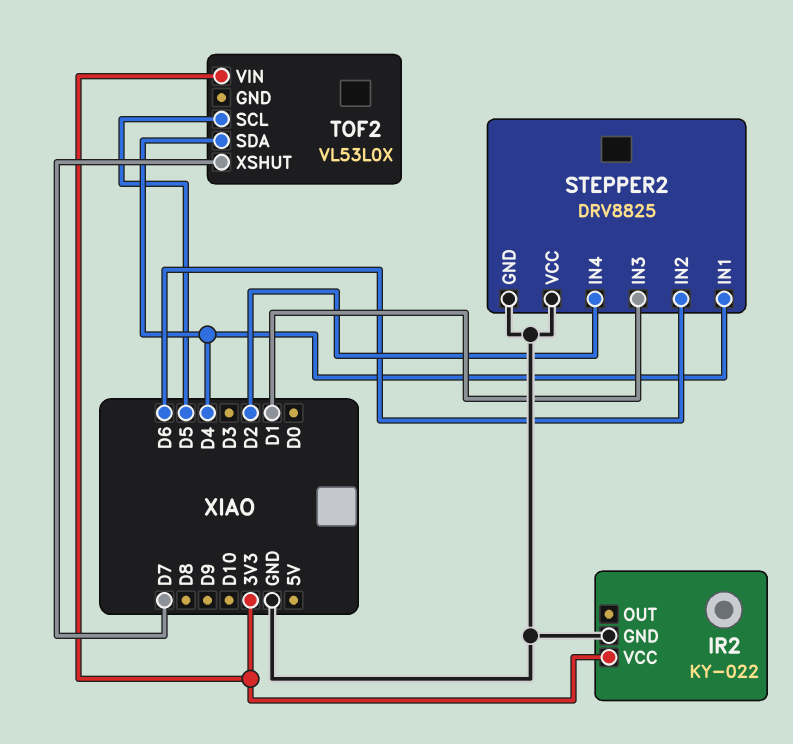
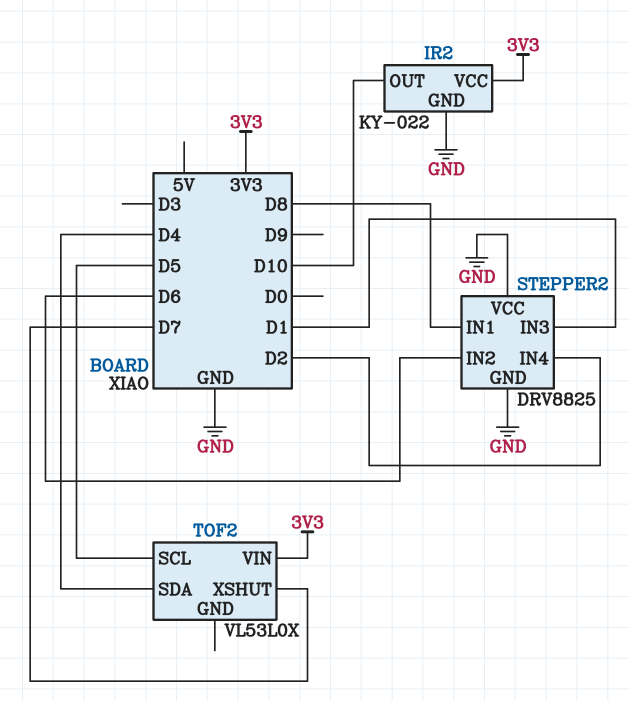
IR2 pin OUT: none -> D10
STEPPER2 pin IN1: D4 -> D8

